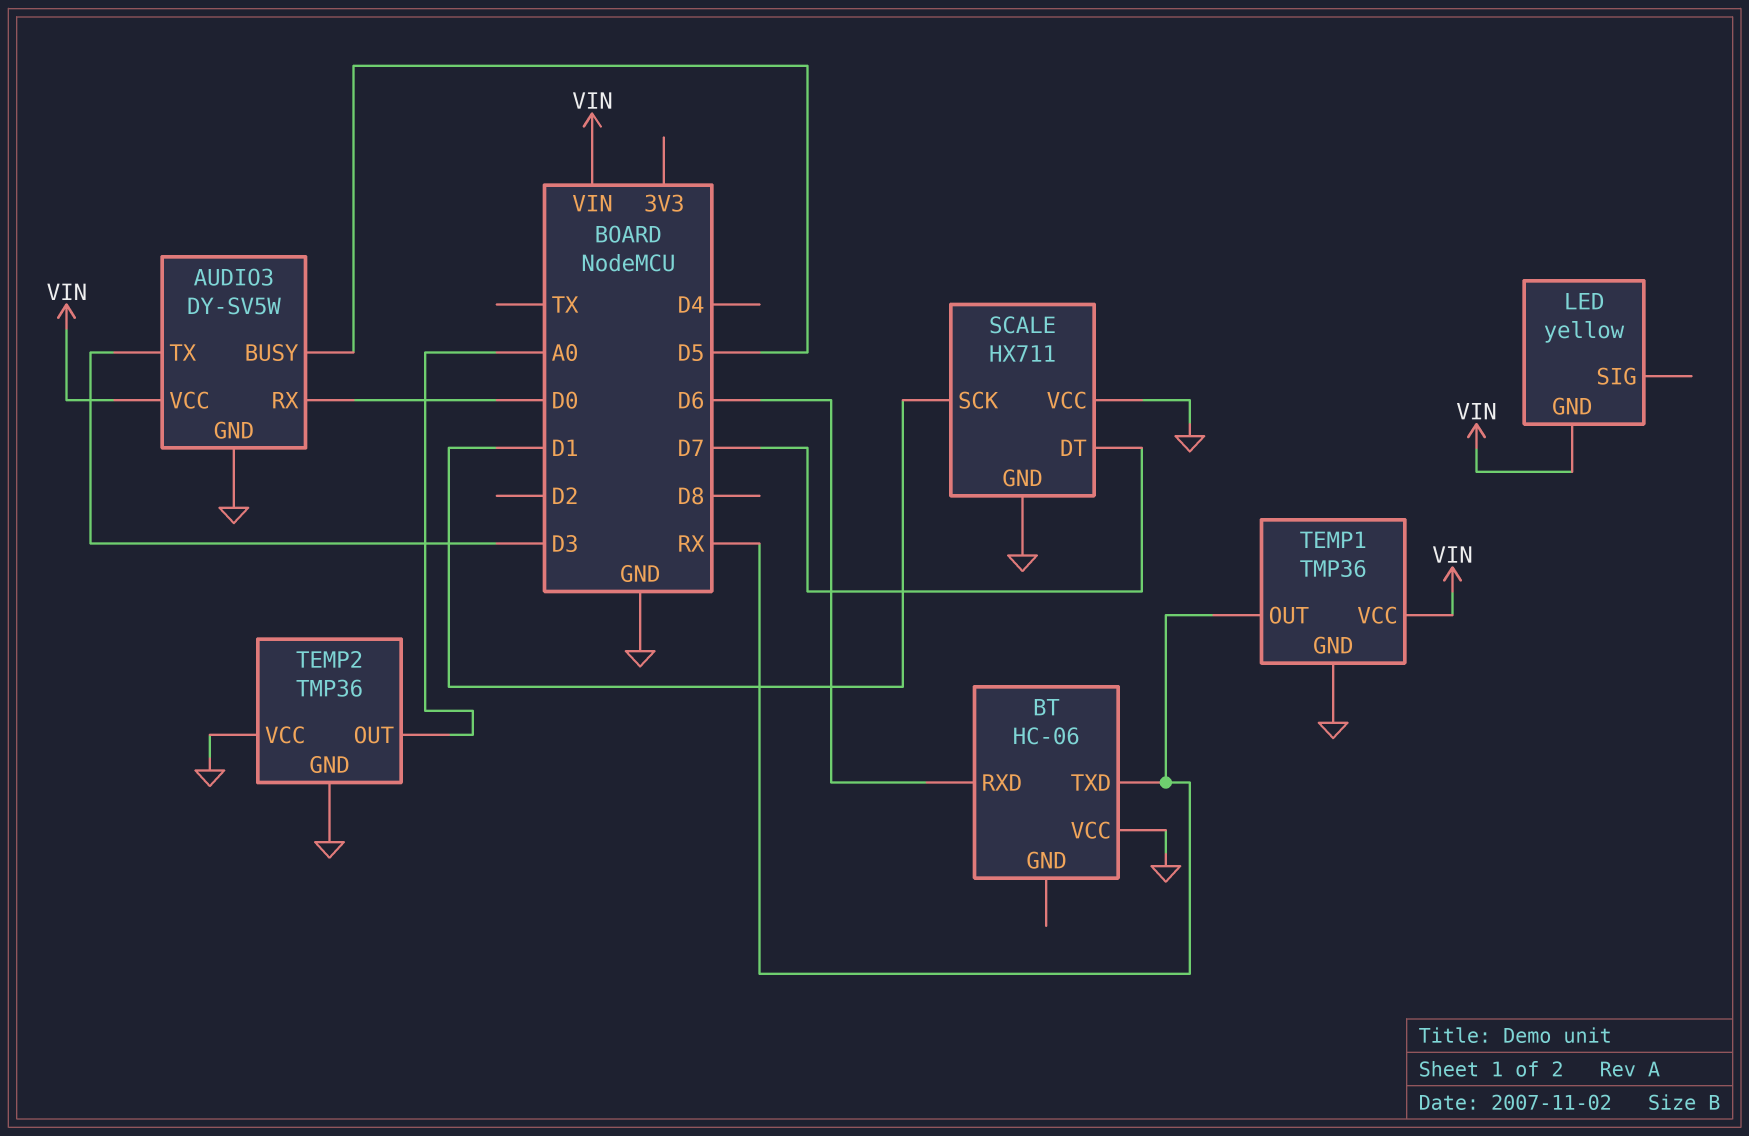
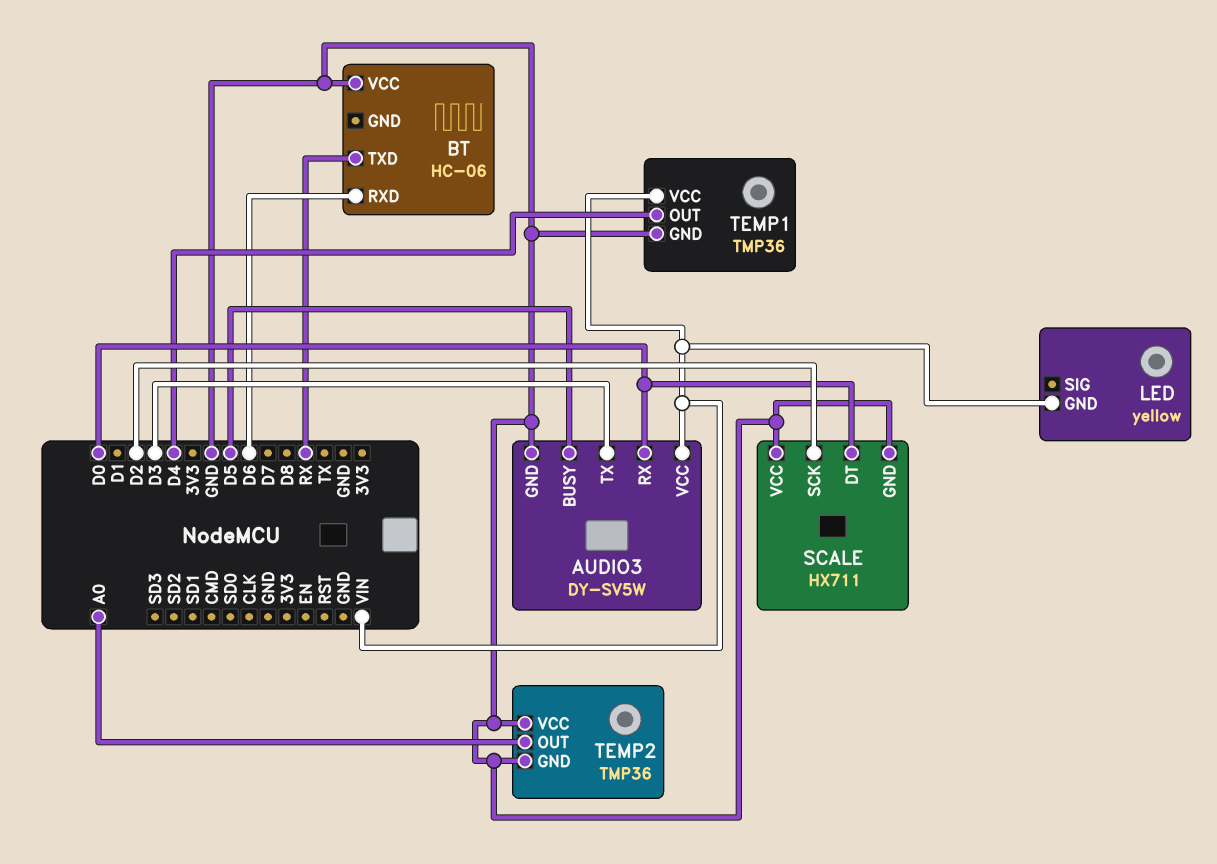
SCALE pin DT: D7 -> D0
SCALE pin SCK: D1 -> D2
TEMP1 pin OUT: RX -> D4

